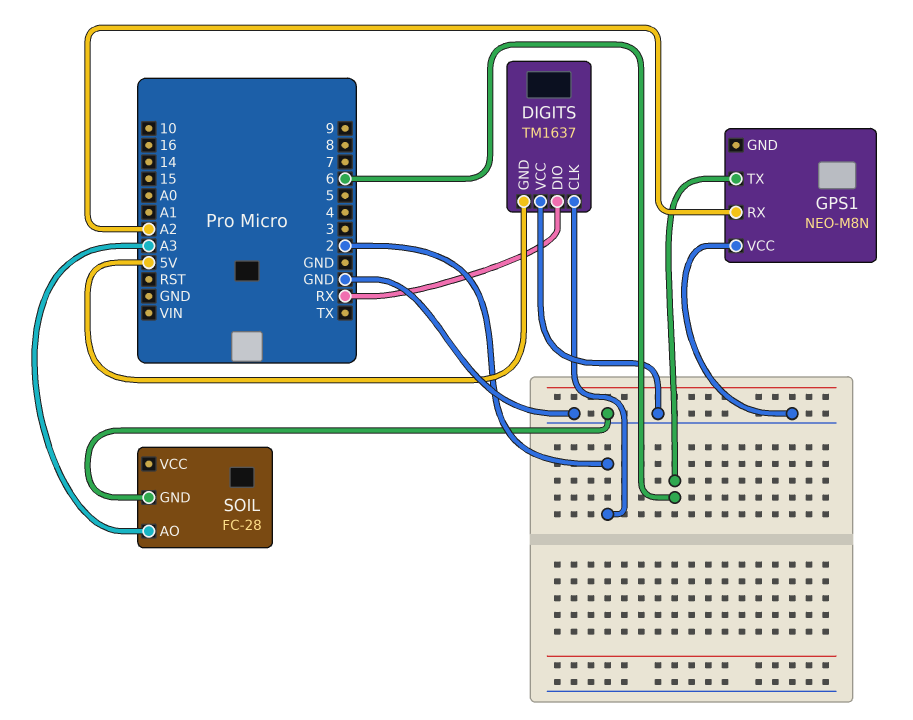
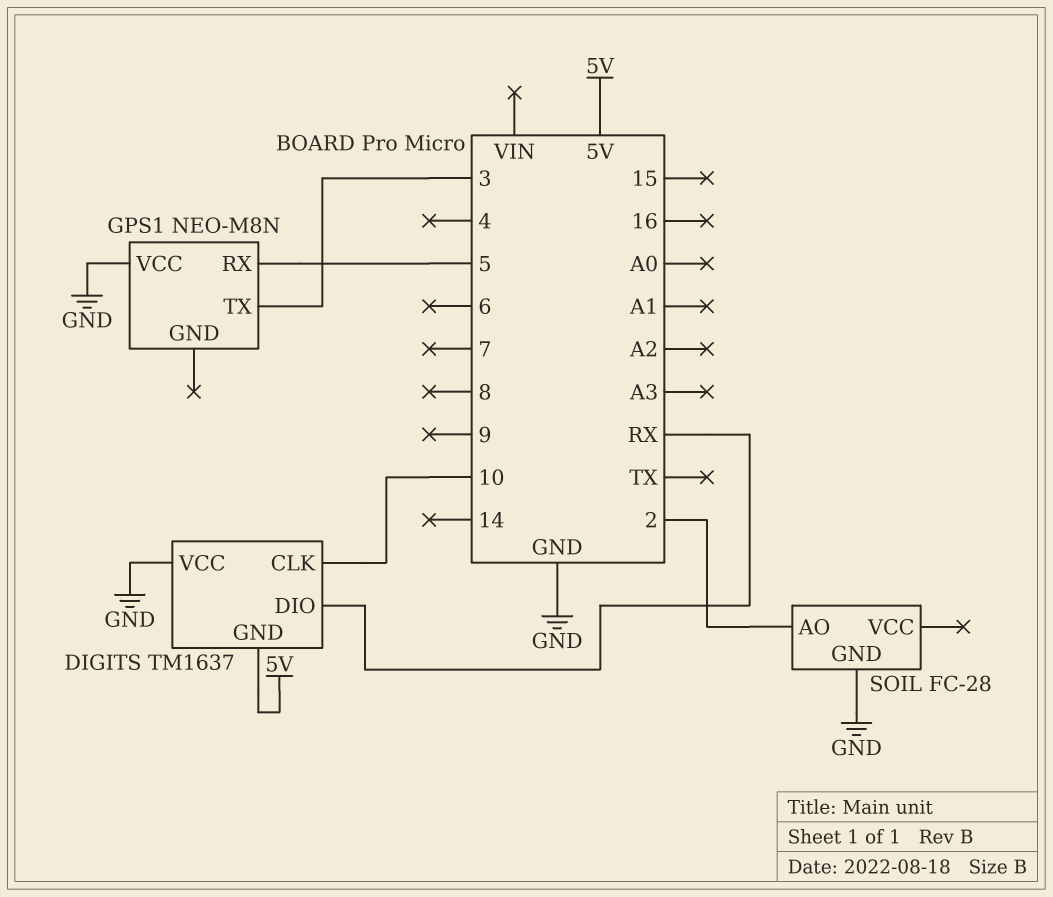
DIGITS pin CLK: 2 -> 10
GPS1 pin RX: A2 -> 5
GPS1 pin TX: 6 -> 3
SOIL pin AO: A3 -> 2

